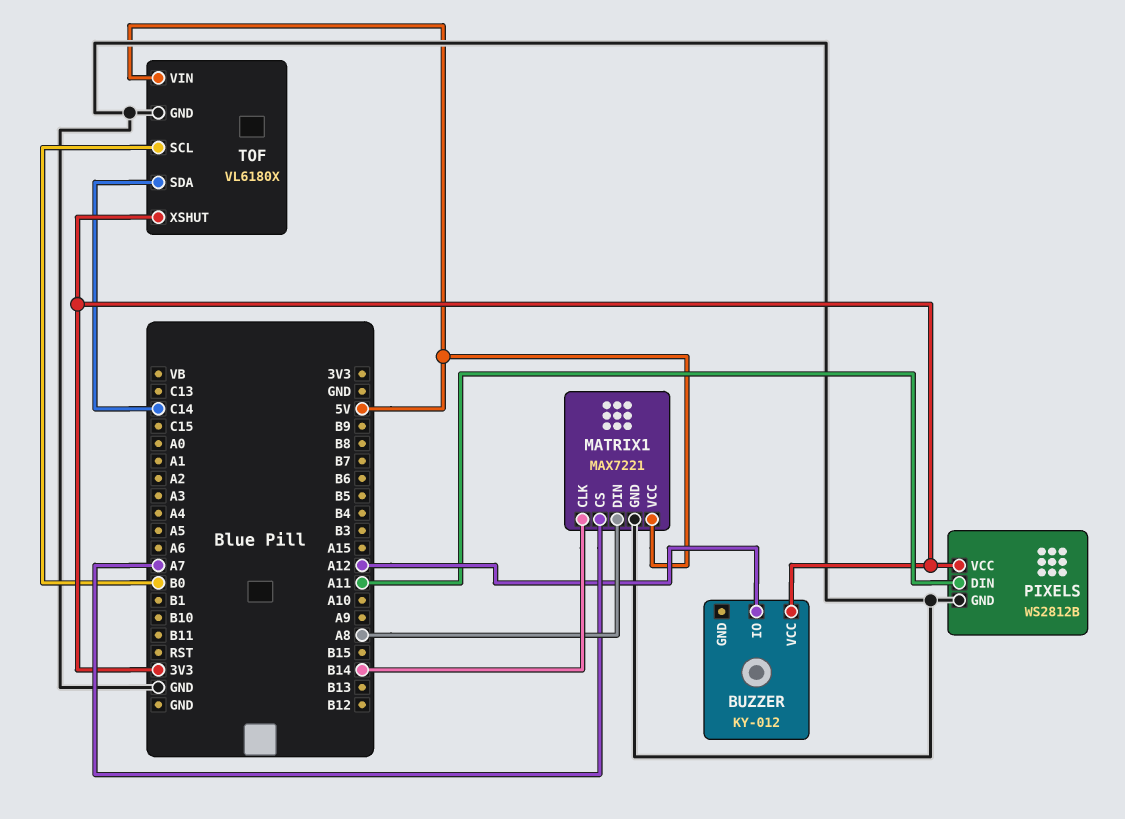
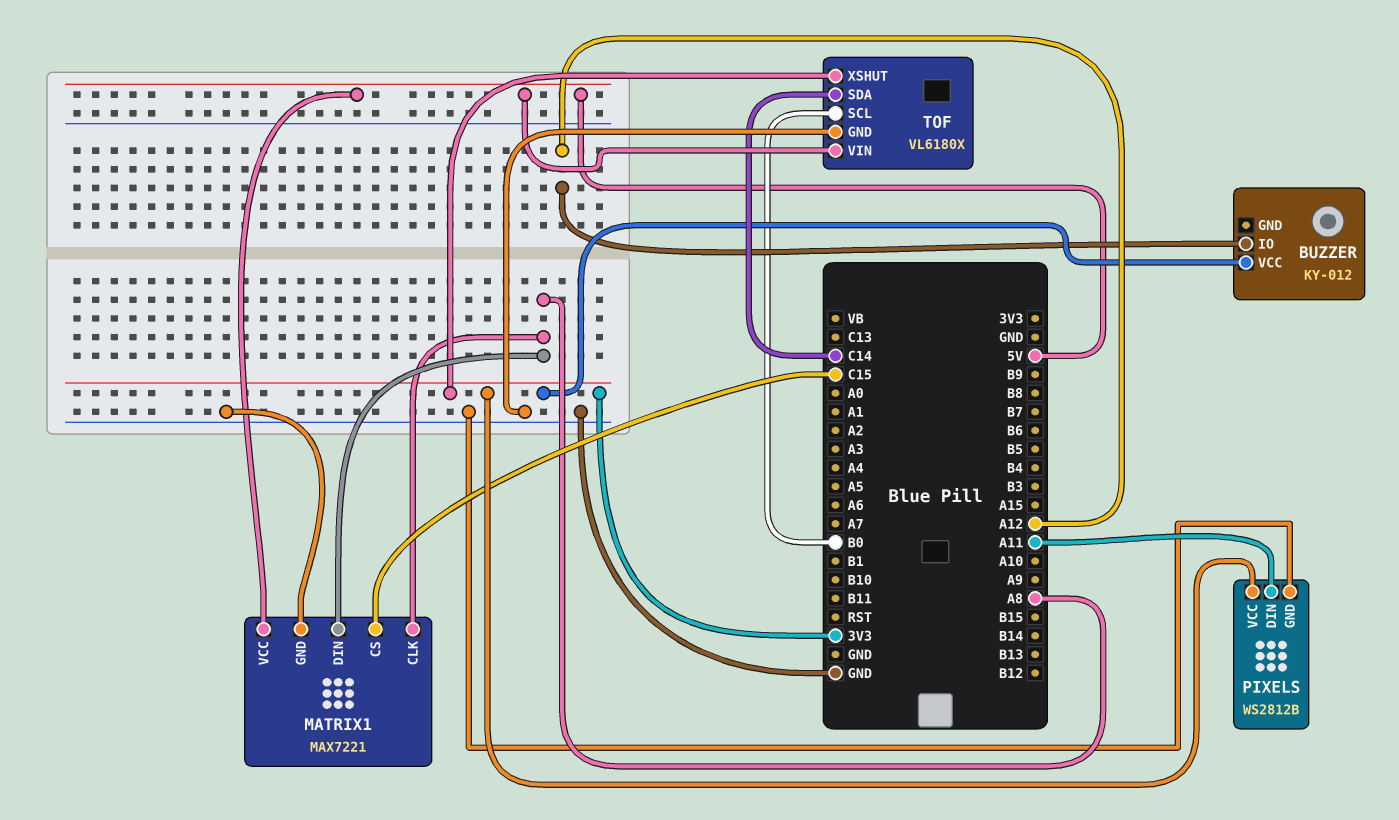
MATRIX1 pin CLK: B14 -> A8
MATRIX1 pin CS: A7 -> C15

